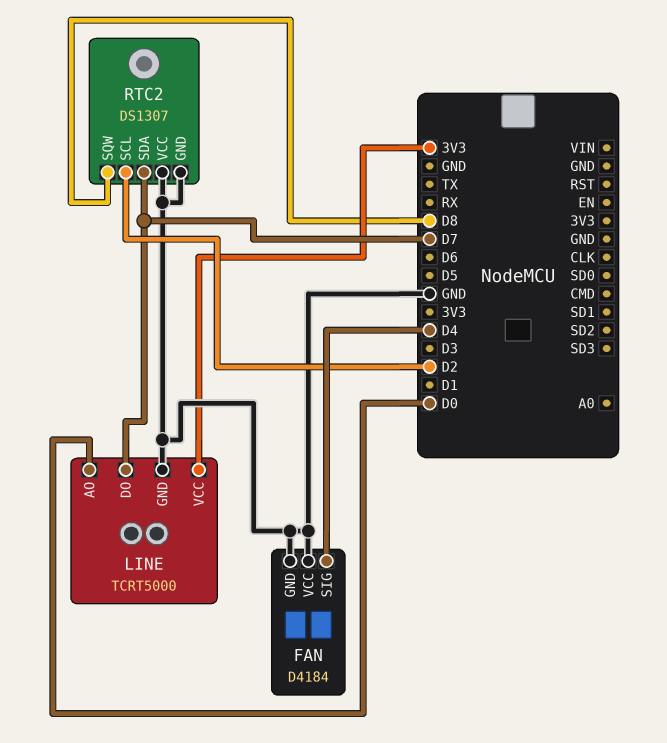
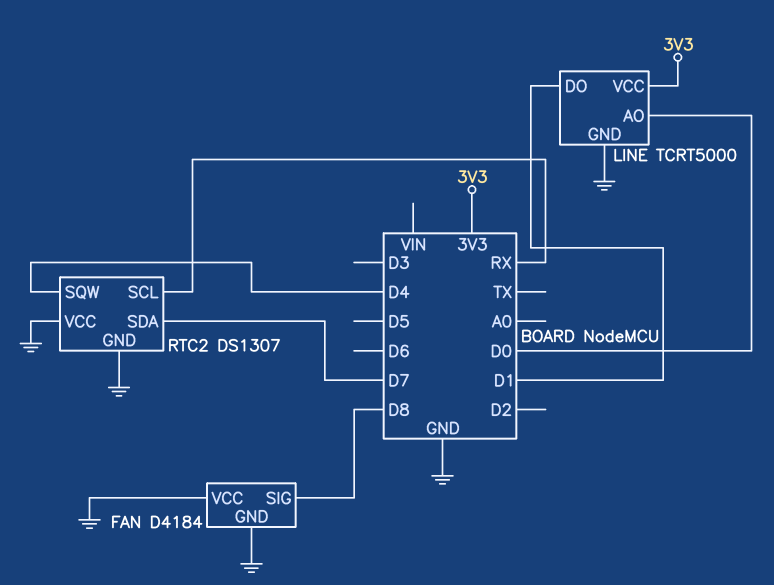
FAN pin SIG: D4 -> D8
LINE pin DO: D7 -> D1
RTC2 pin SCL: D2 -> RX
RTC2 pin SQW: D8 -> D4

